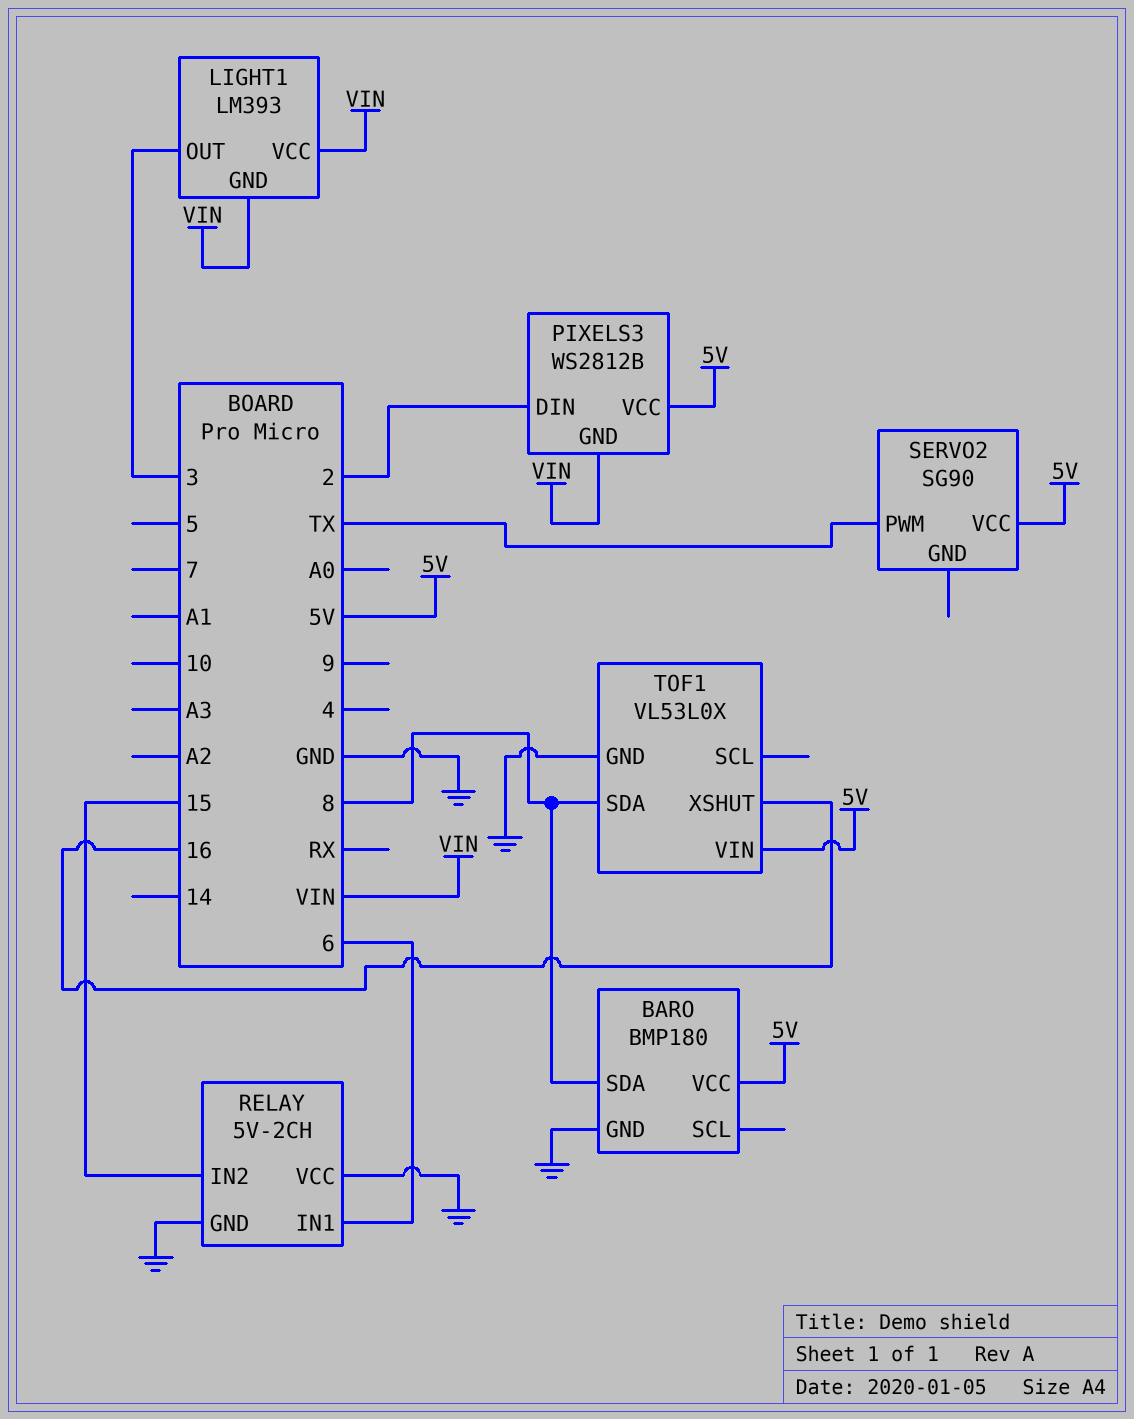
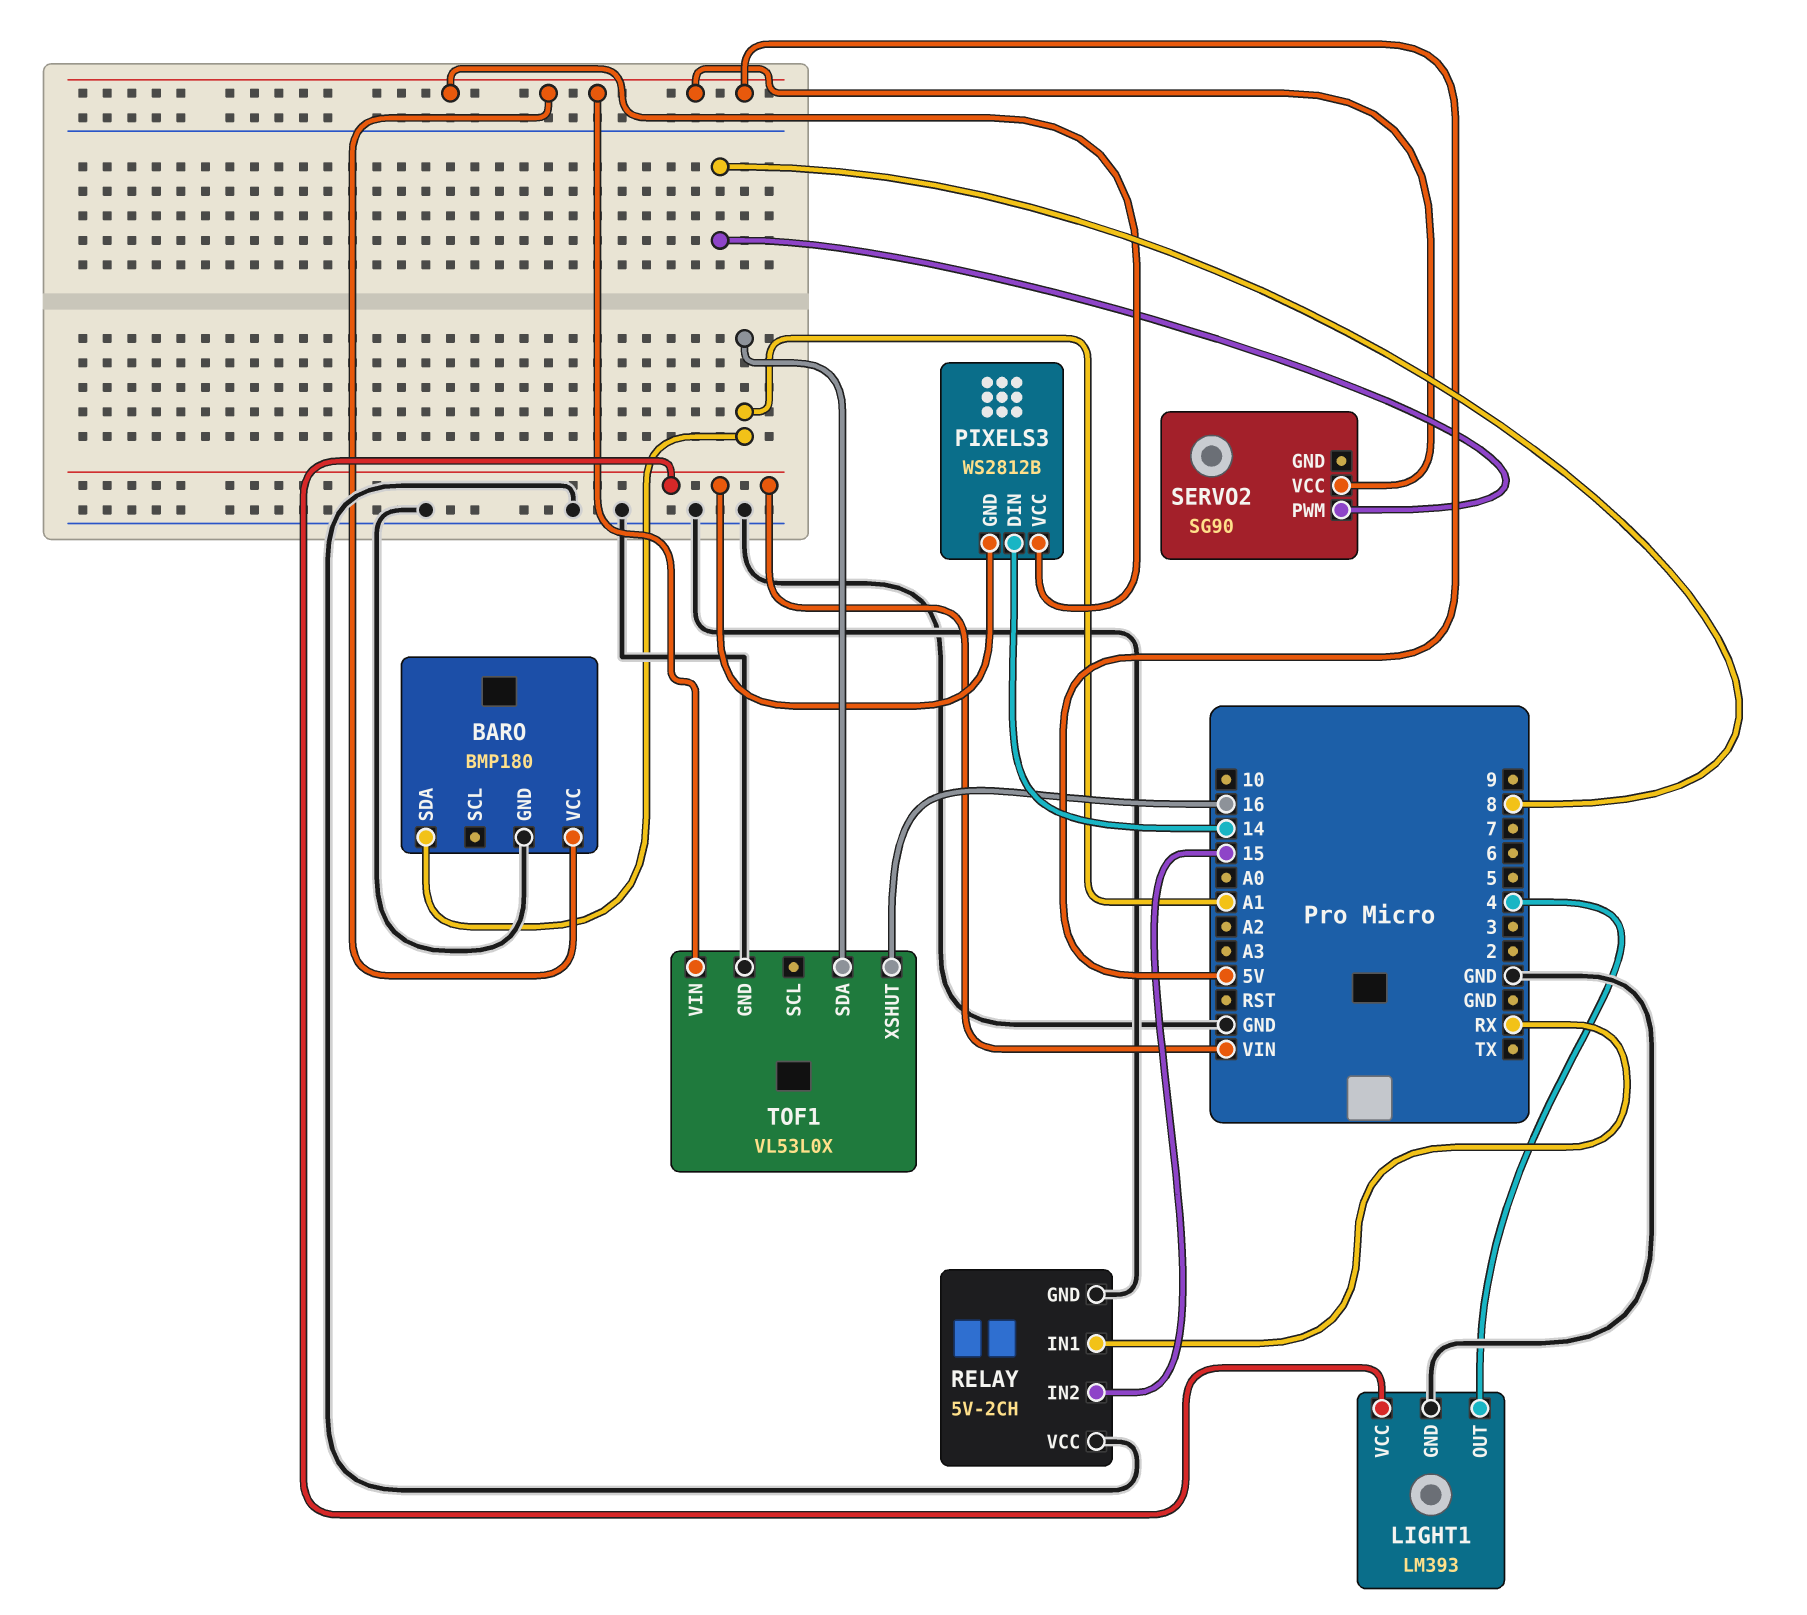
BARO pin SDA: 8 -> A1
LIGHT1 pin GND: VIN -> GND
LIGHT1 pin OUT: 3 -> 4
PIXELS3 pin DIN: 2 -> 14
RELAY pin IN1: 6 -> RX
SERVO2 pin PWM: TX -> 8
TOF1 pin SDA: 8 -> A1

